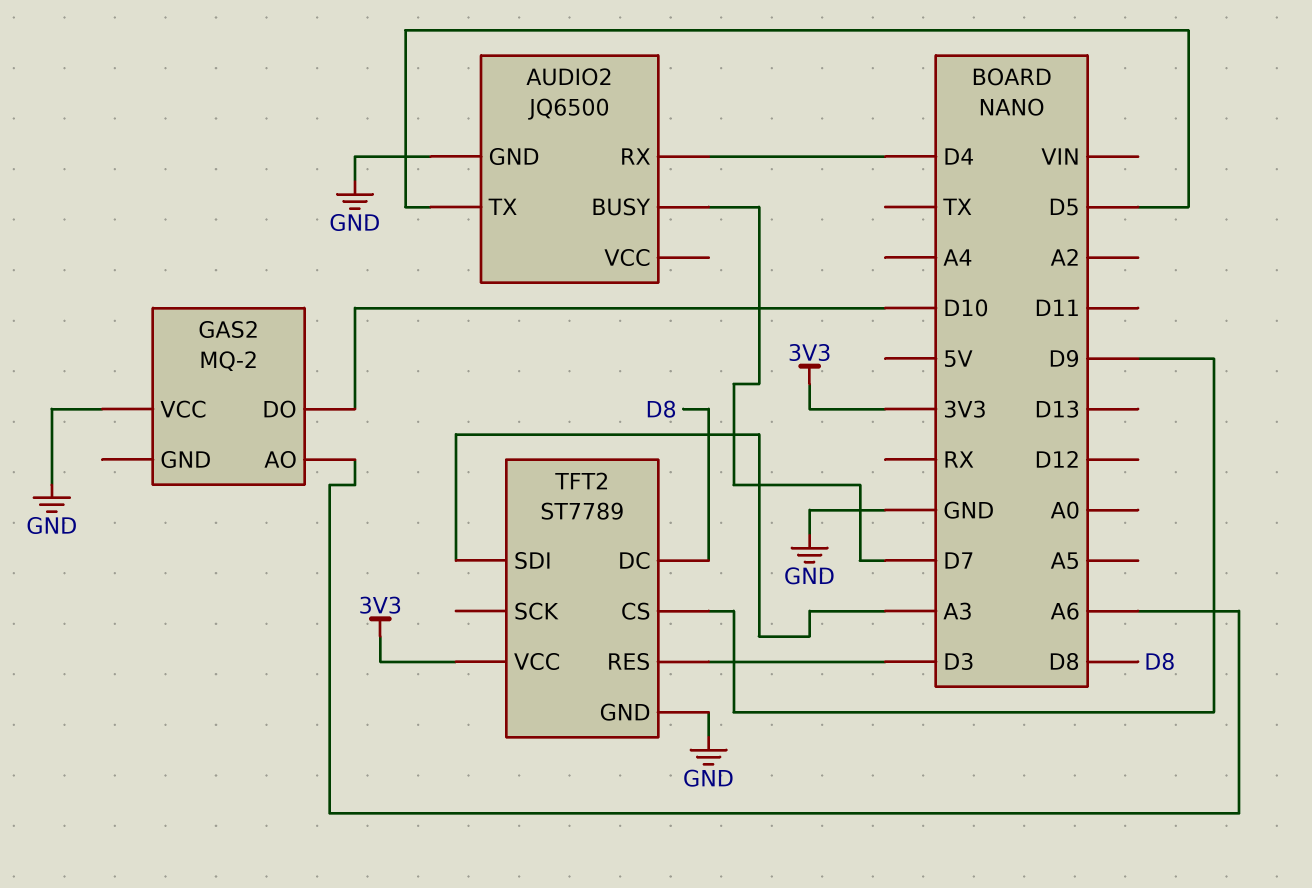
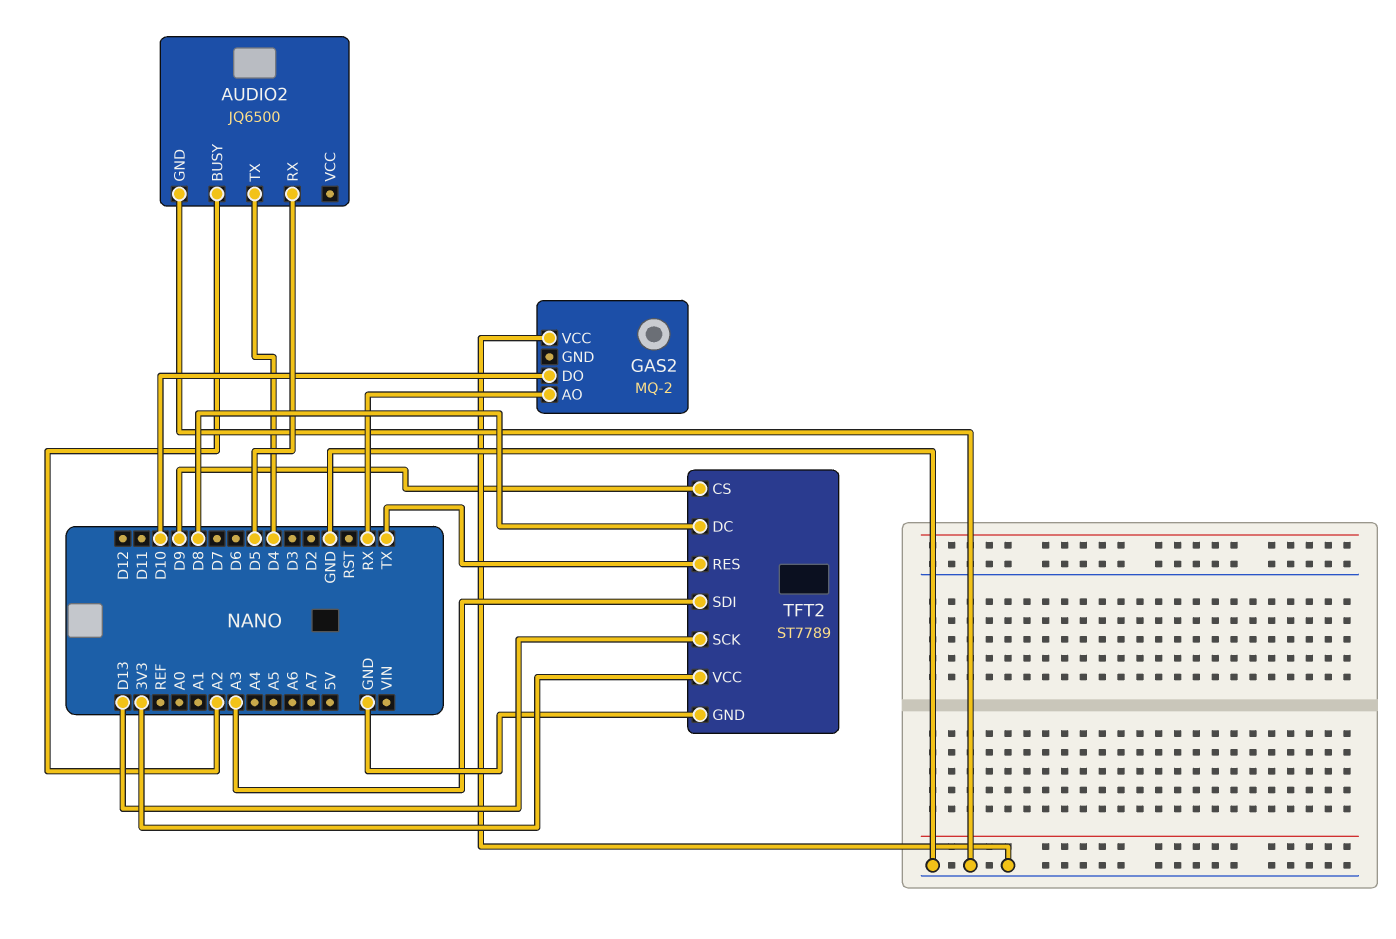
AUDIO2 pin BUSY: D7 -> A2
AUDIO2 pin RX: D4 -> D5
AUDIO2 pin TX: D5 -> D4
GAS2 pin AO: A6 -> RX
TFT2 pin RES: D3 -> TX
TFT2 pin SCK: none -> D13

